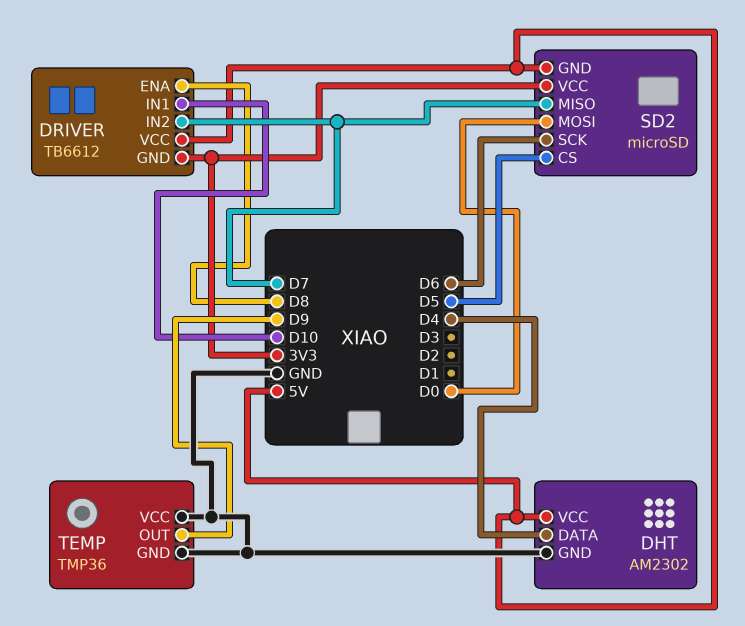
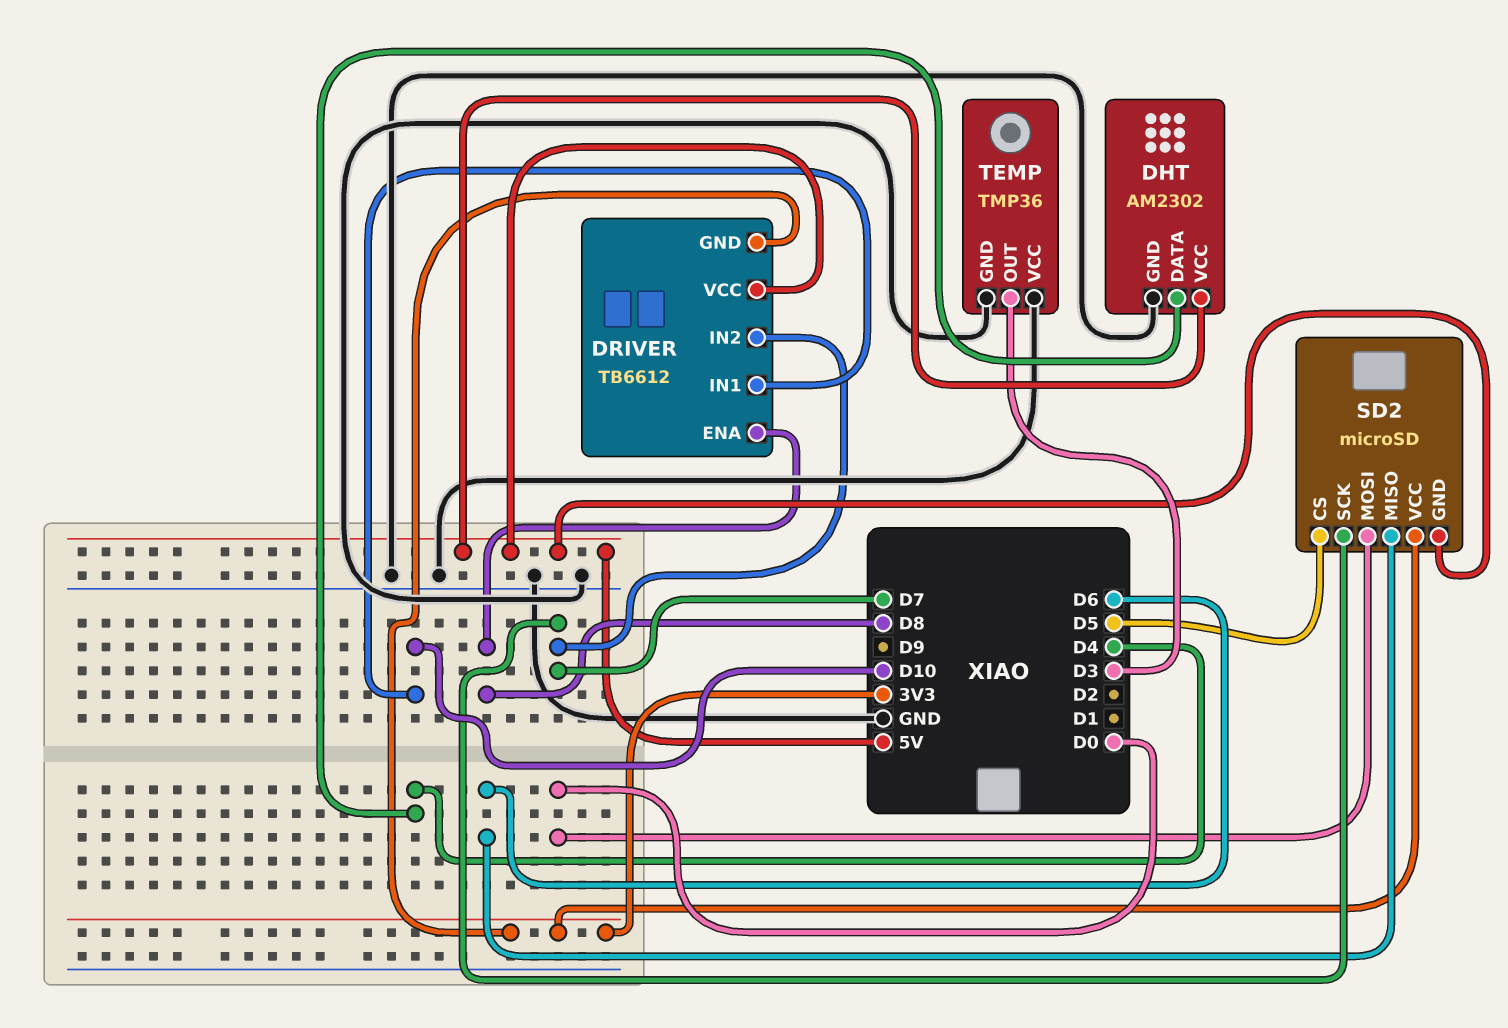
SD2 pin MISO: D7 -> D6
SD2 pin SCK: D6 -> D7
TEMP pin OUT: D9 -> D3

